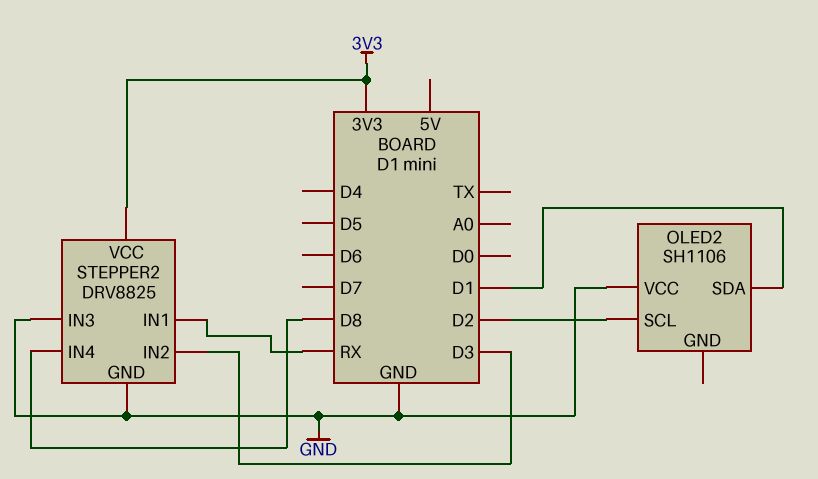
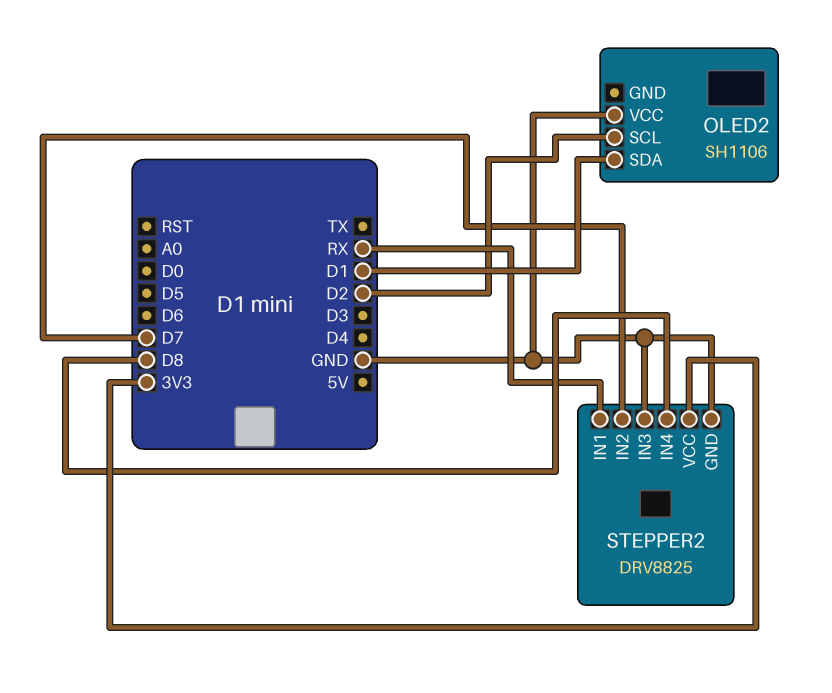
STEPPER2 pin IN2: D3 -> D7

